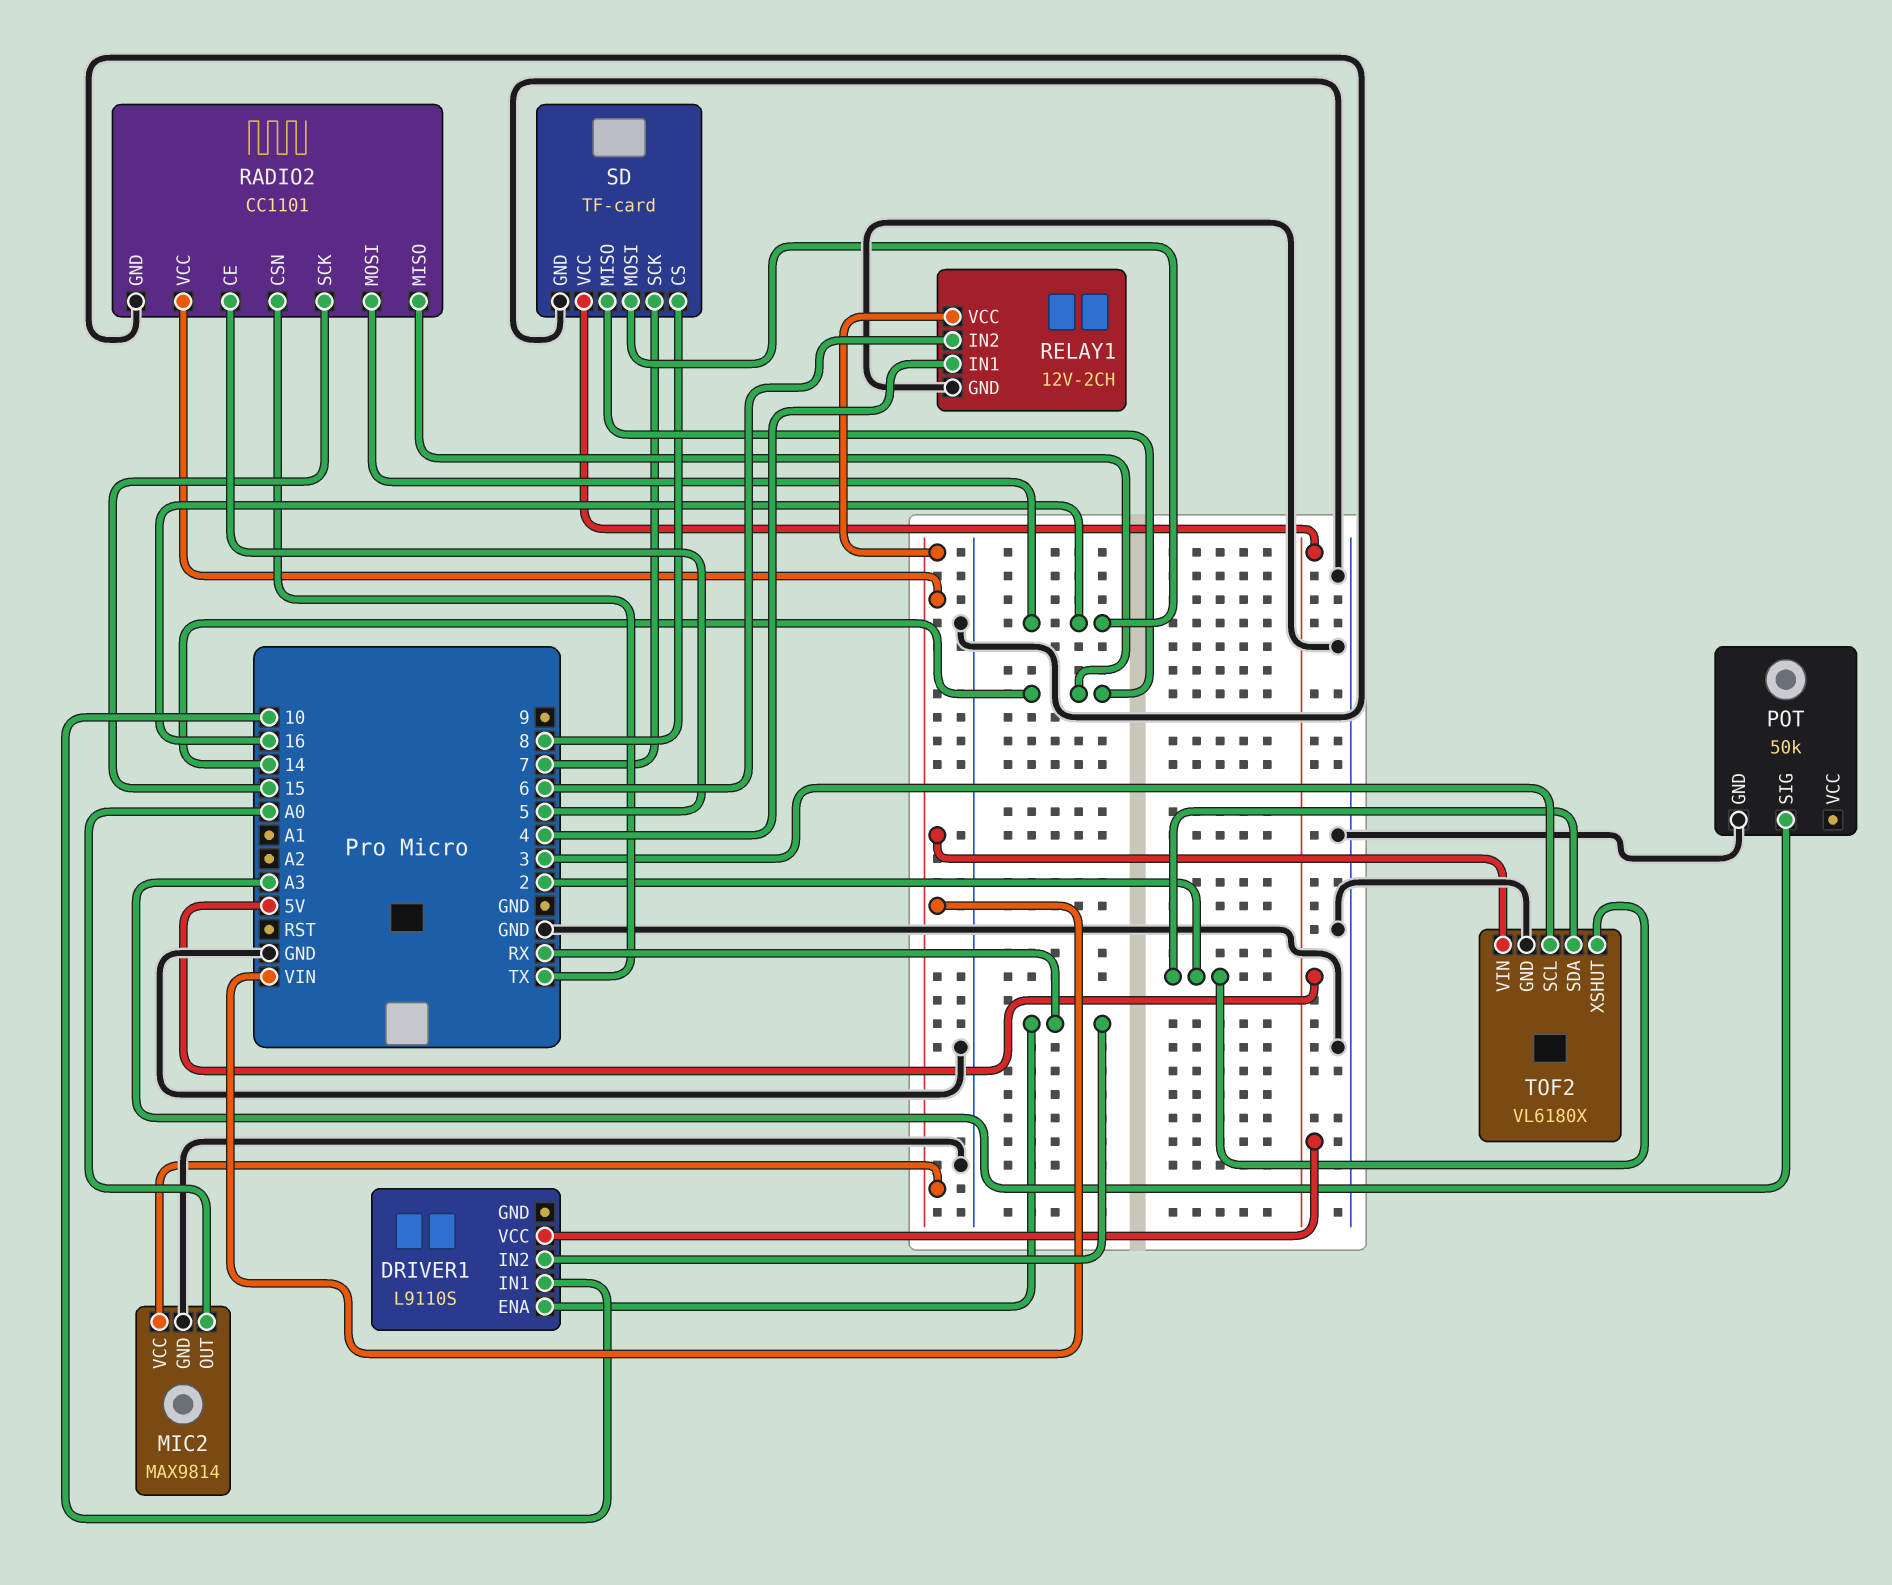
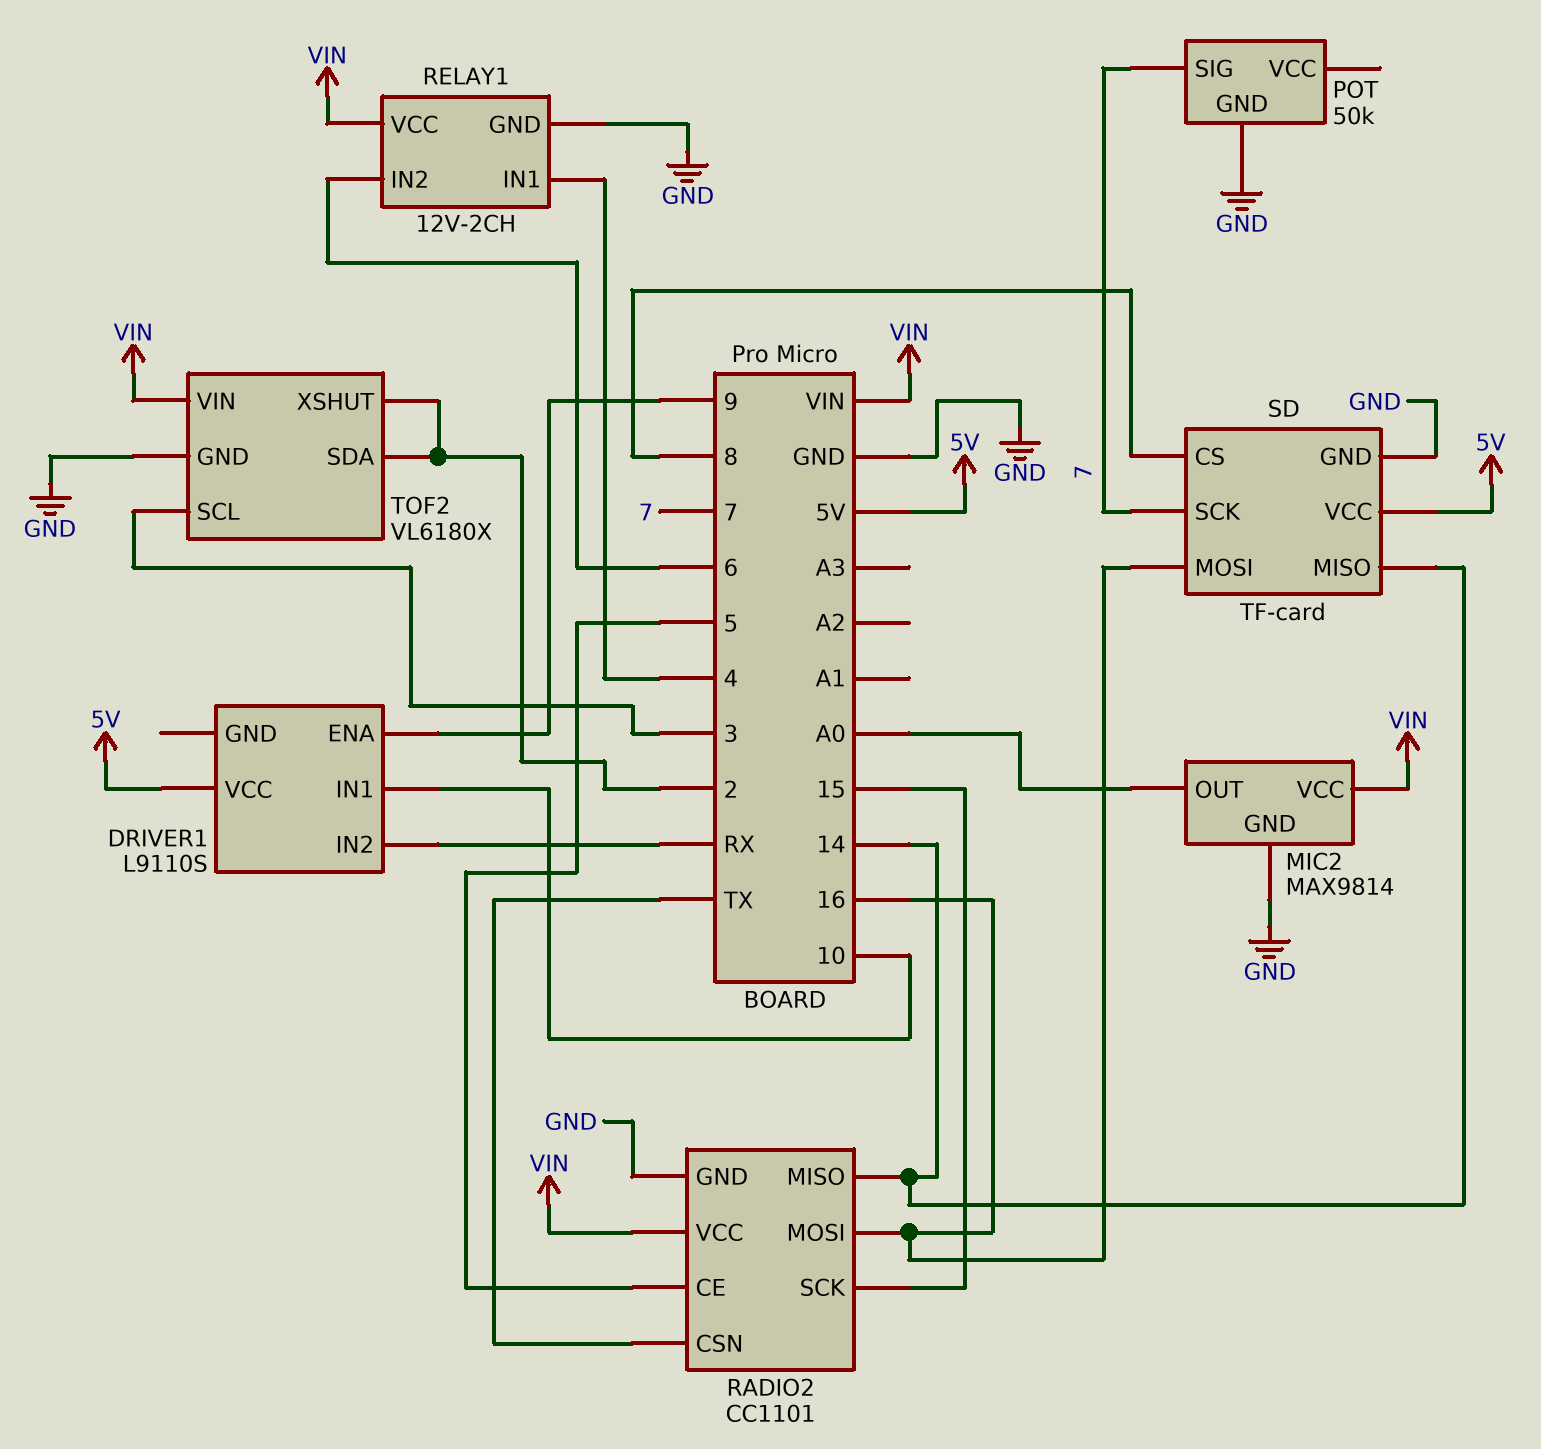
DRIVER1 pin ENA: RX -> 9
POT pin SIG: A3 -> 7

